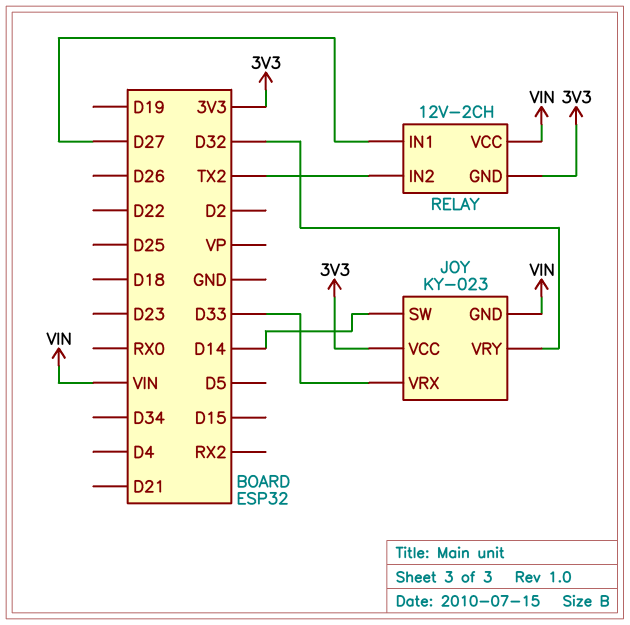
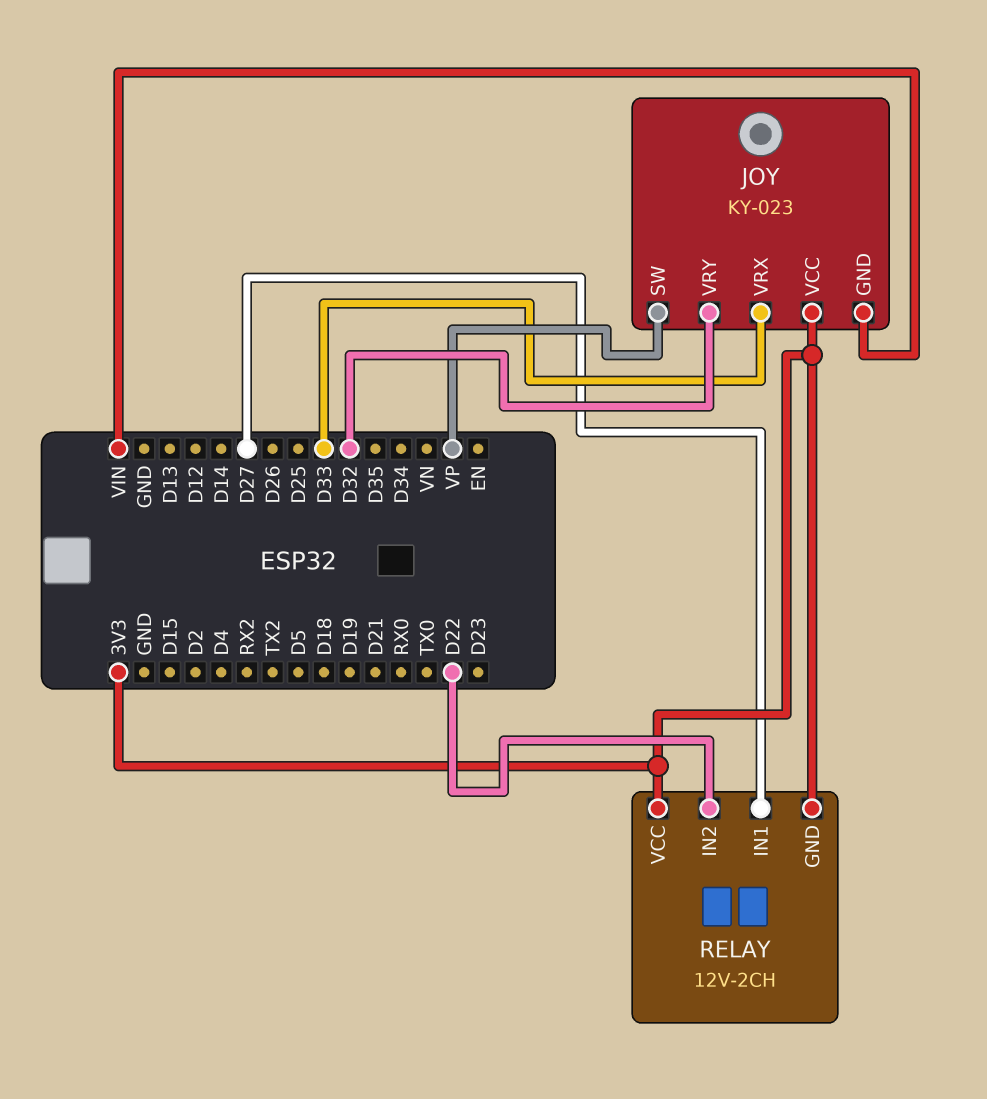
JOY pin SW: D14 -> VP
RELAY pin IN2: TX2 -> D22
RELAY pin VCC: VIN -> 3V3

